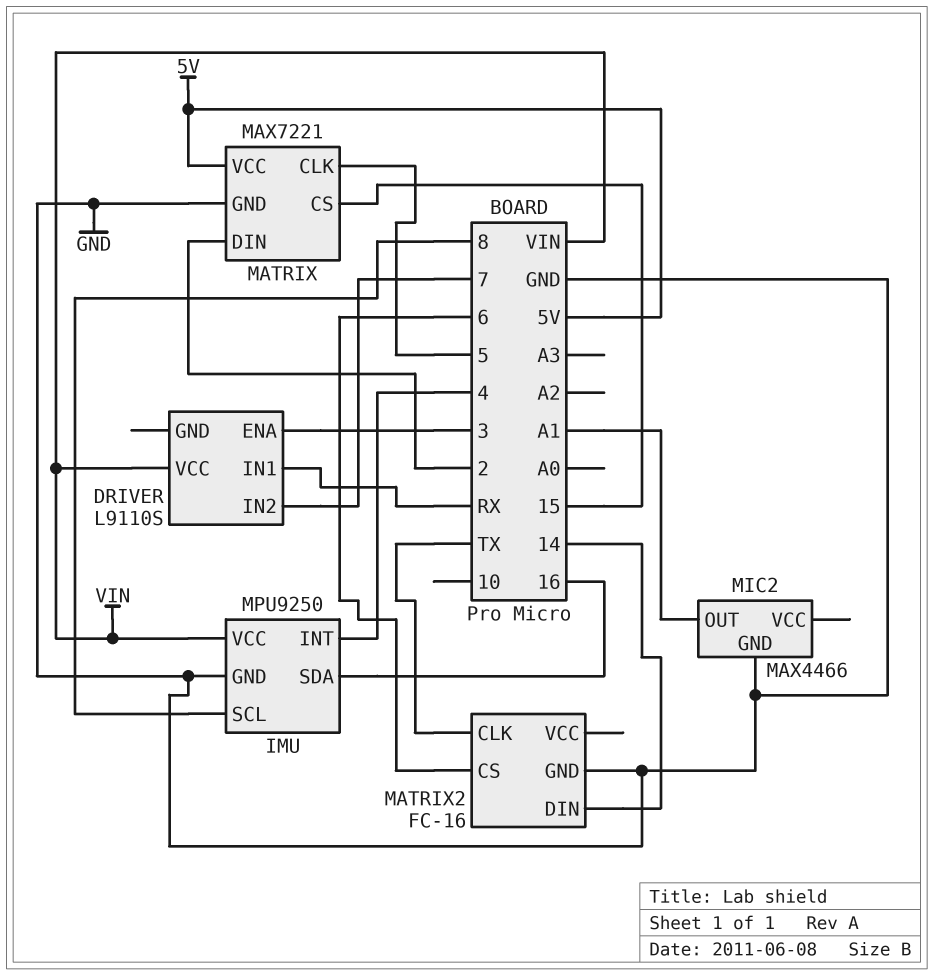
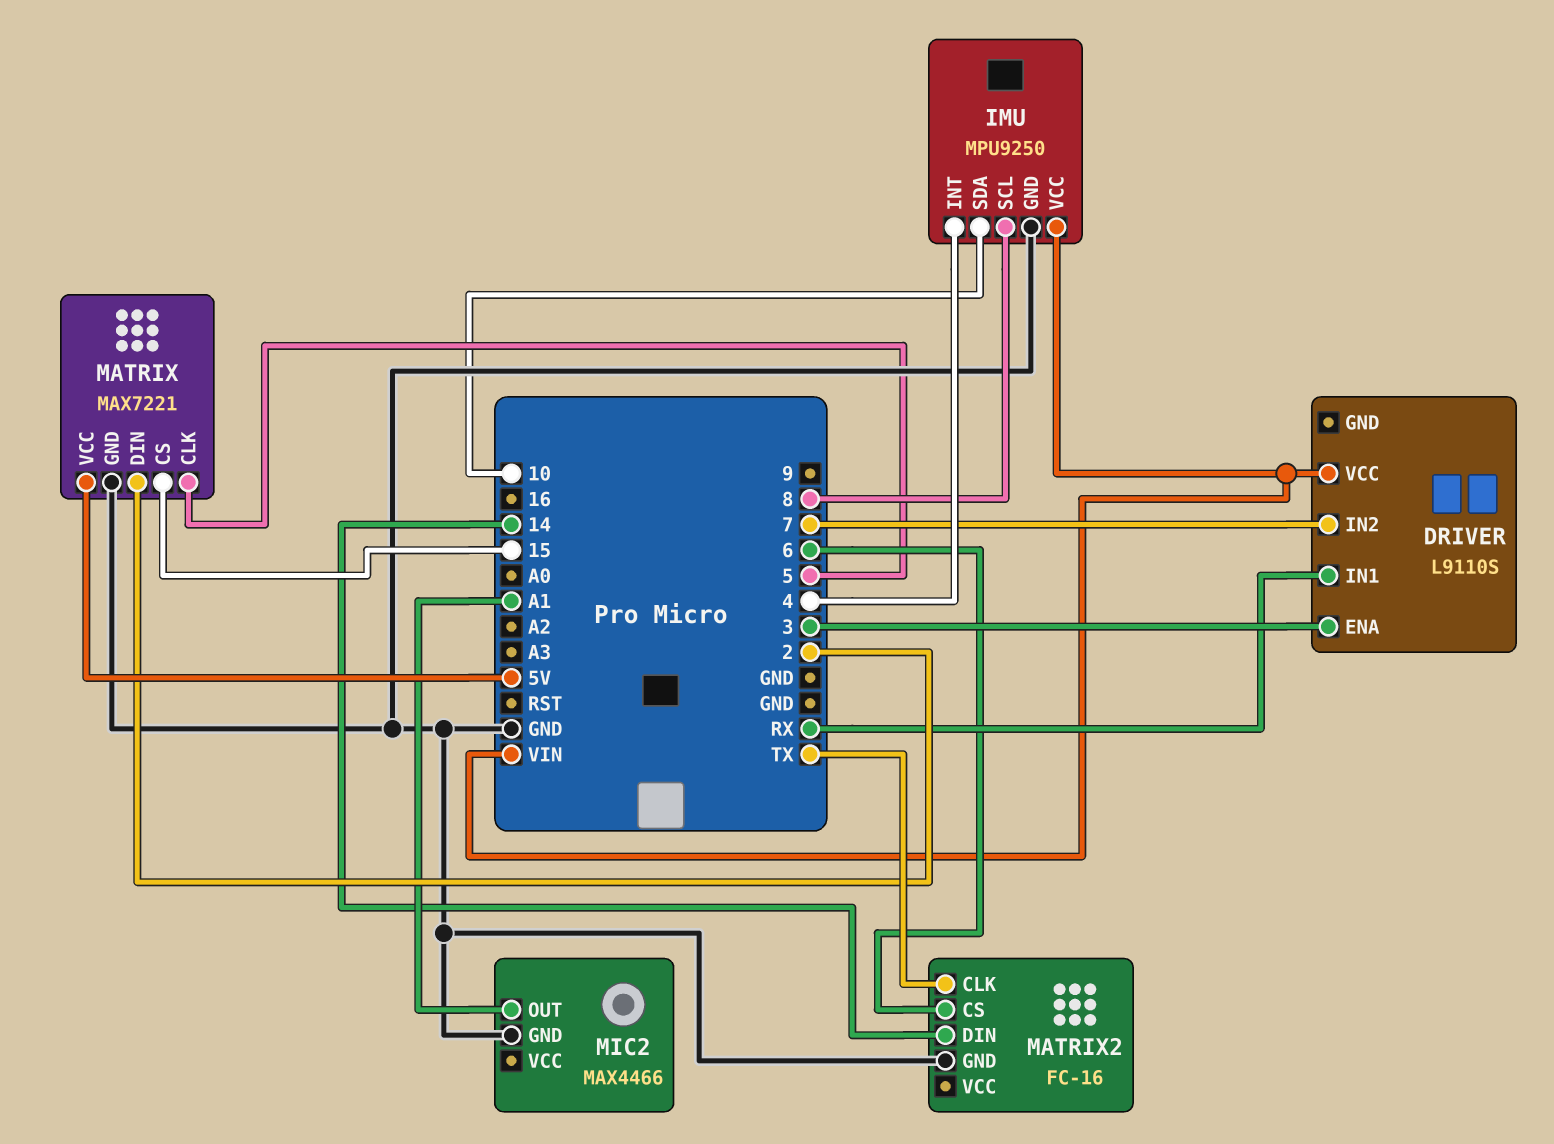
IMU pin SDA: 16 -> 10

